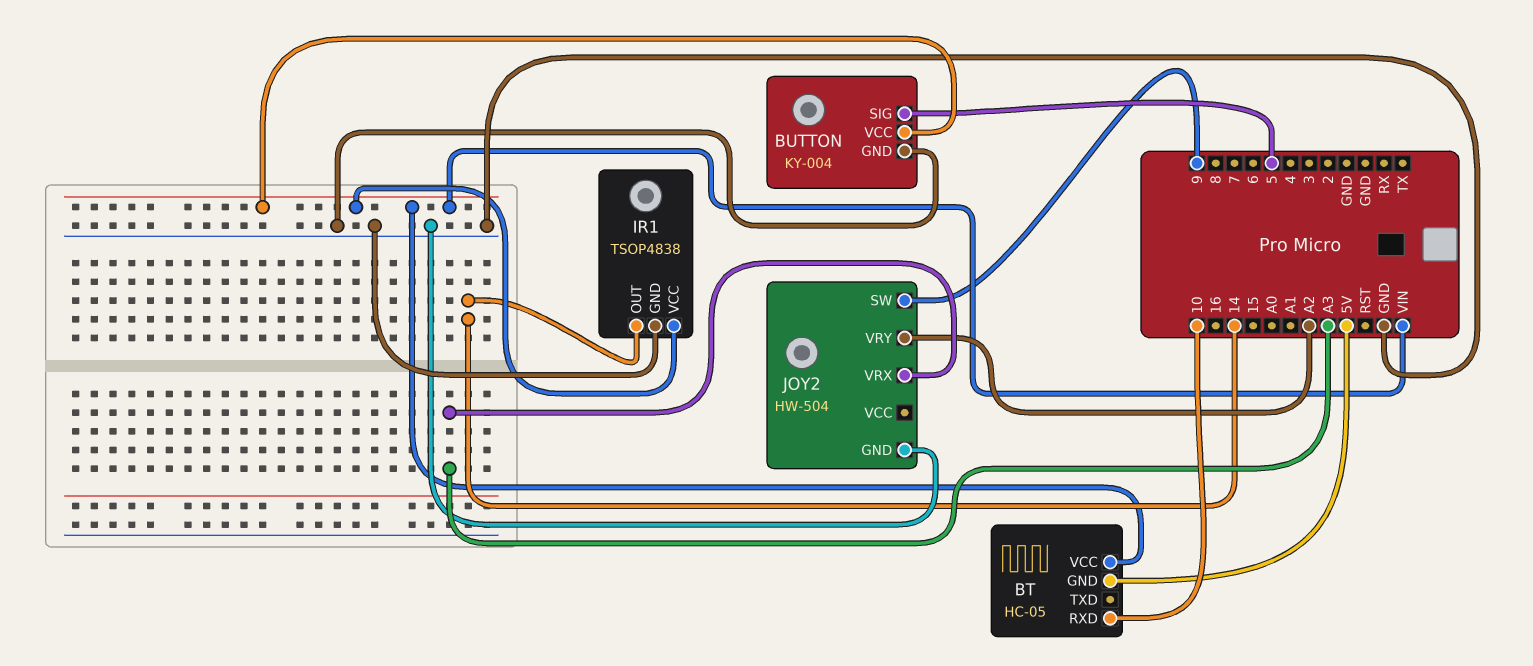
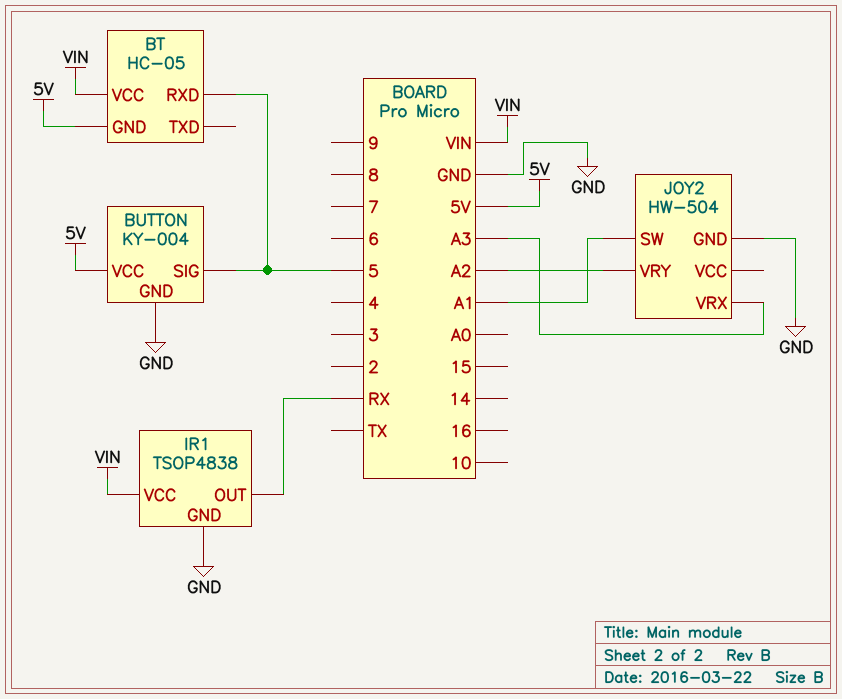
BT pin RXD: 10 -> 5
BUTTON pin VCC: VIN -> 5V
IR1 pin OUT: 14 -> RX
JOY2 pin SW: 9 -> A1

